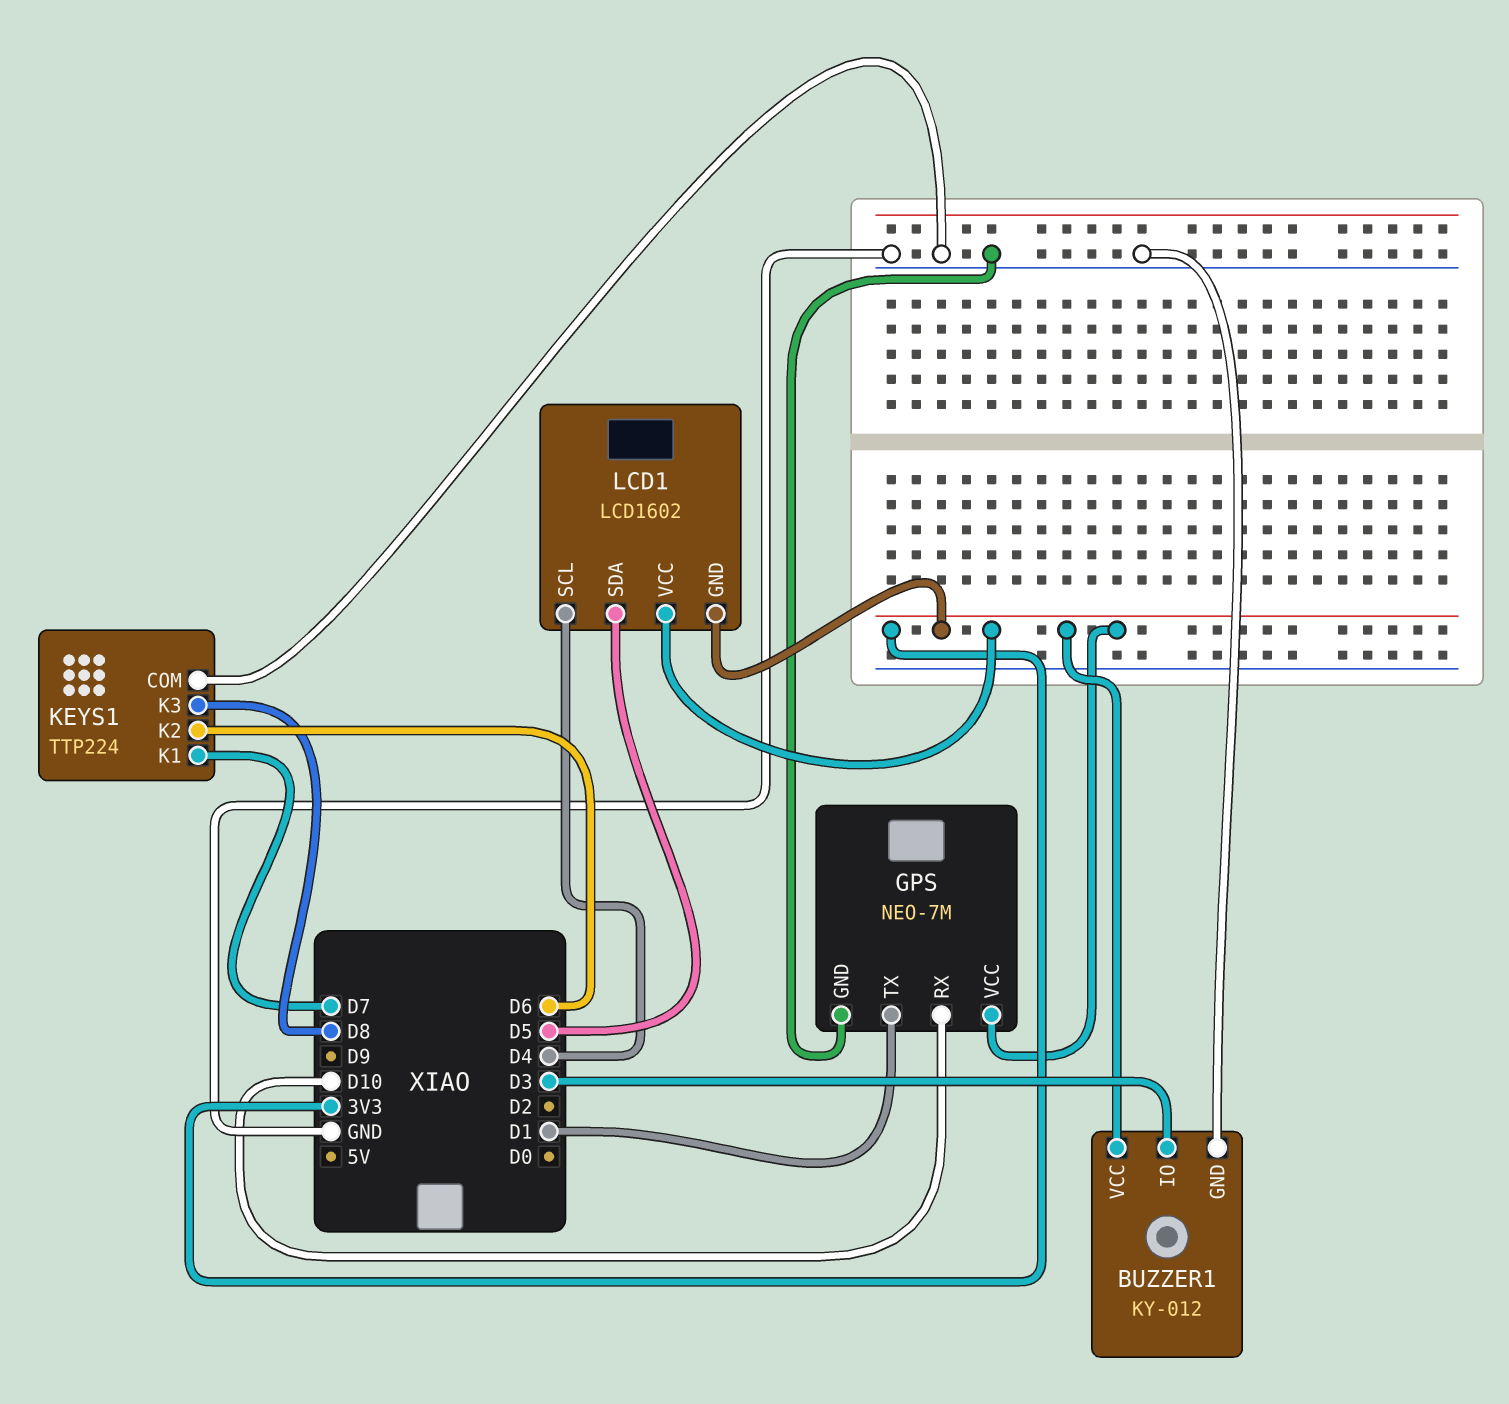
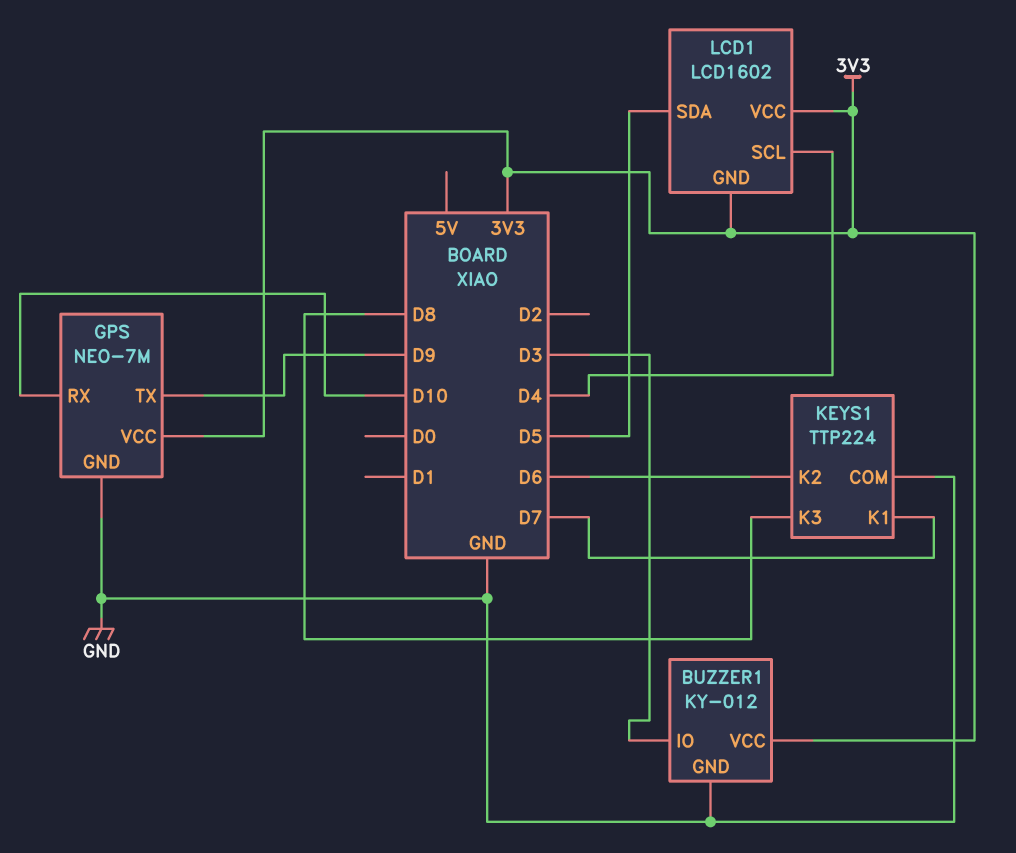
GPS pin TX: D1 -> D9

